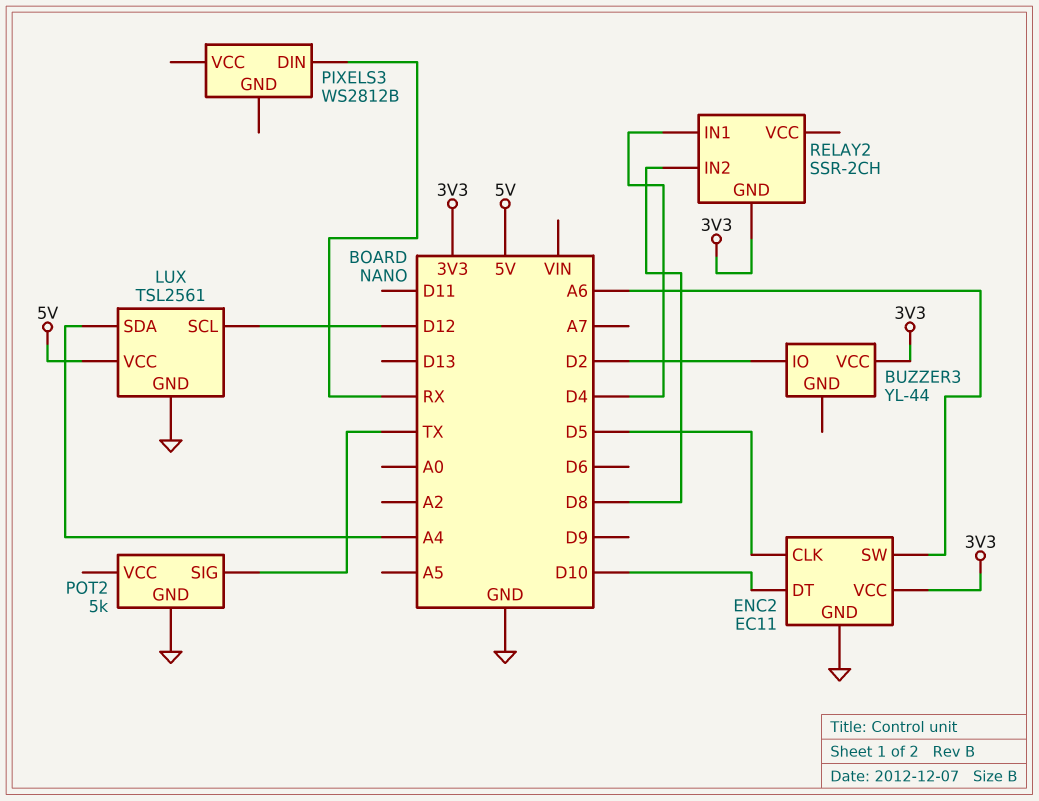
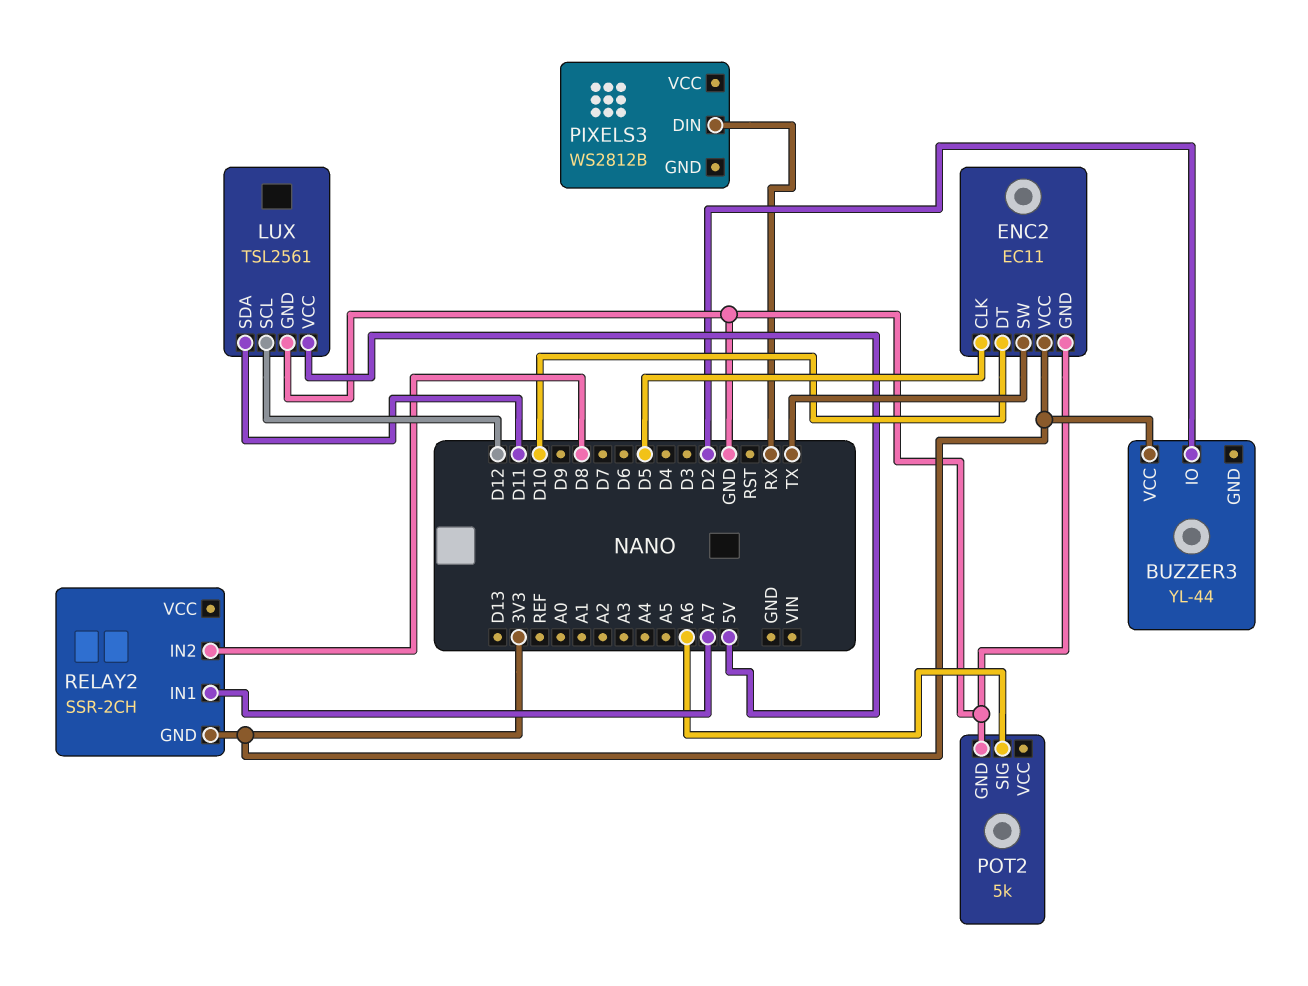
ENC2 pin SW: A6 -> TX
LUX pin SDA: A4 -> D11
POT2 pin SIG: TX -> A6
RELAY2 pin IN1: D4 -> A7

